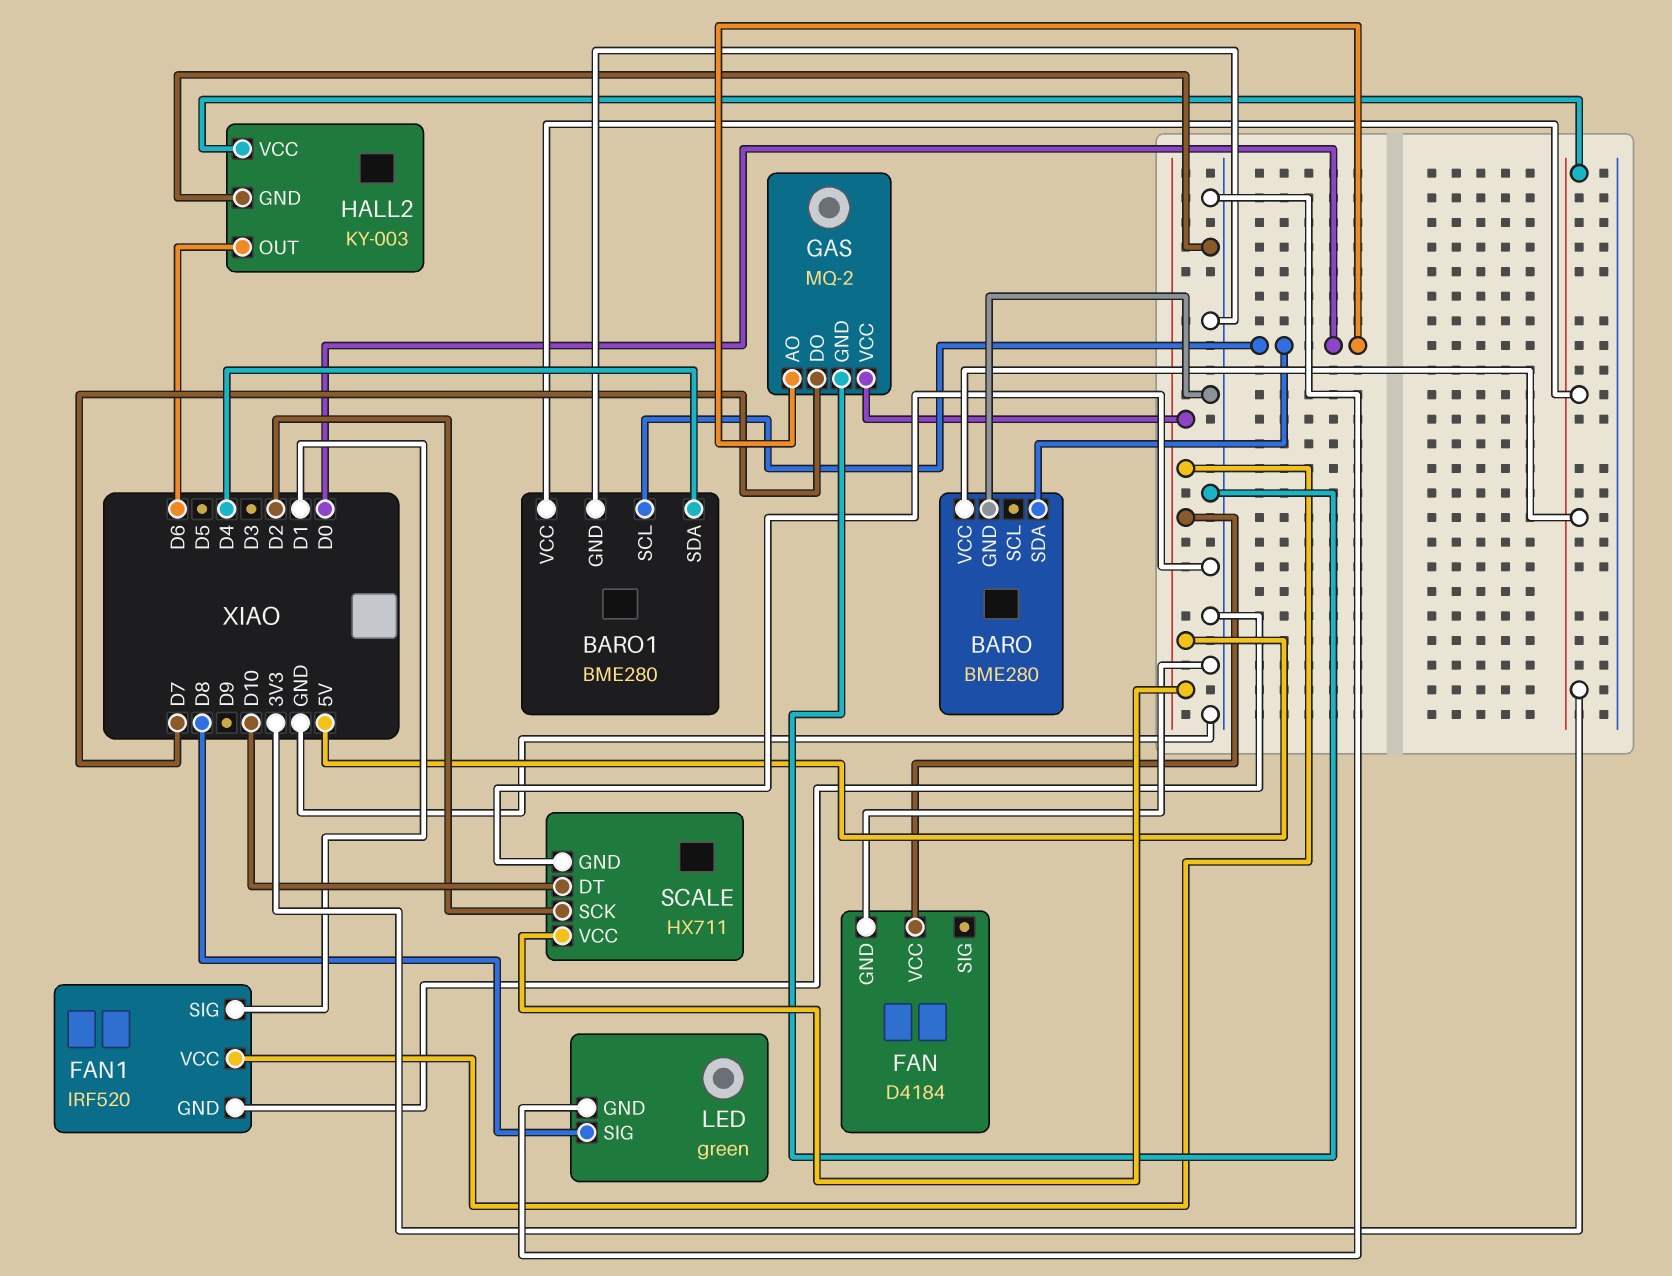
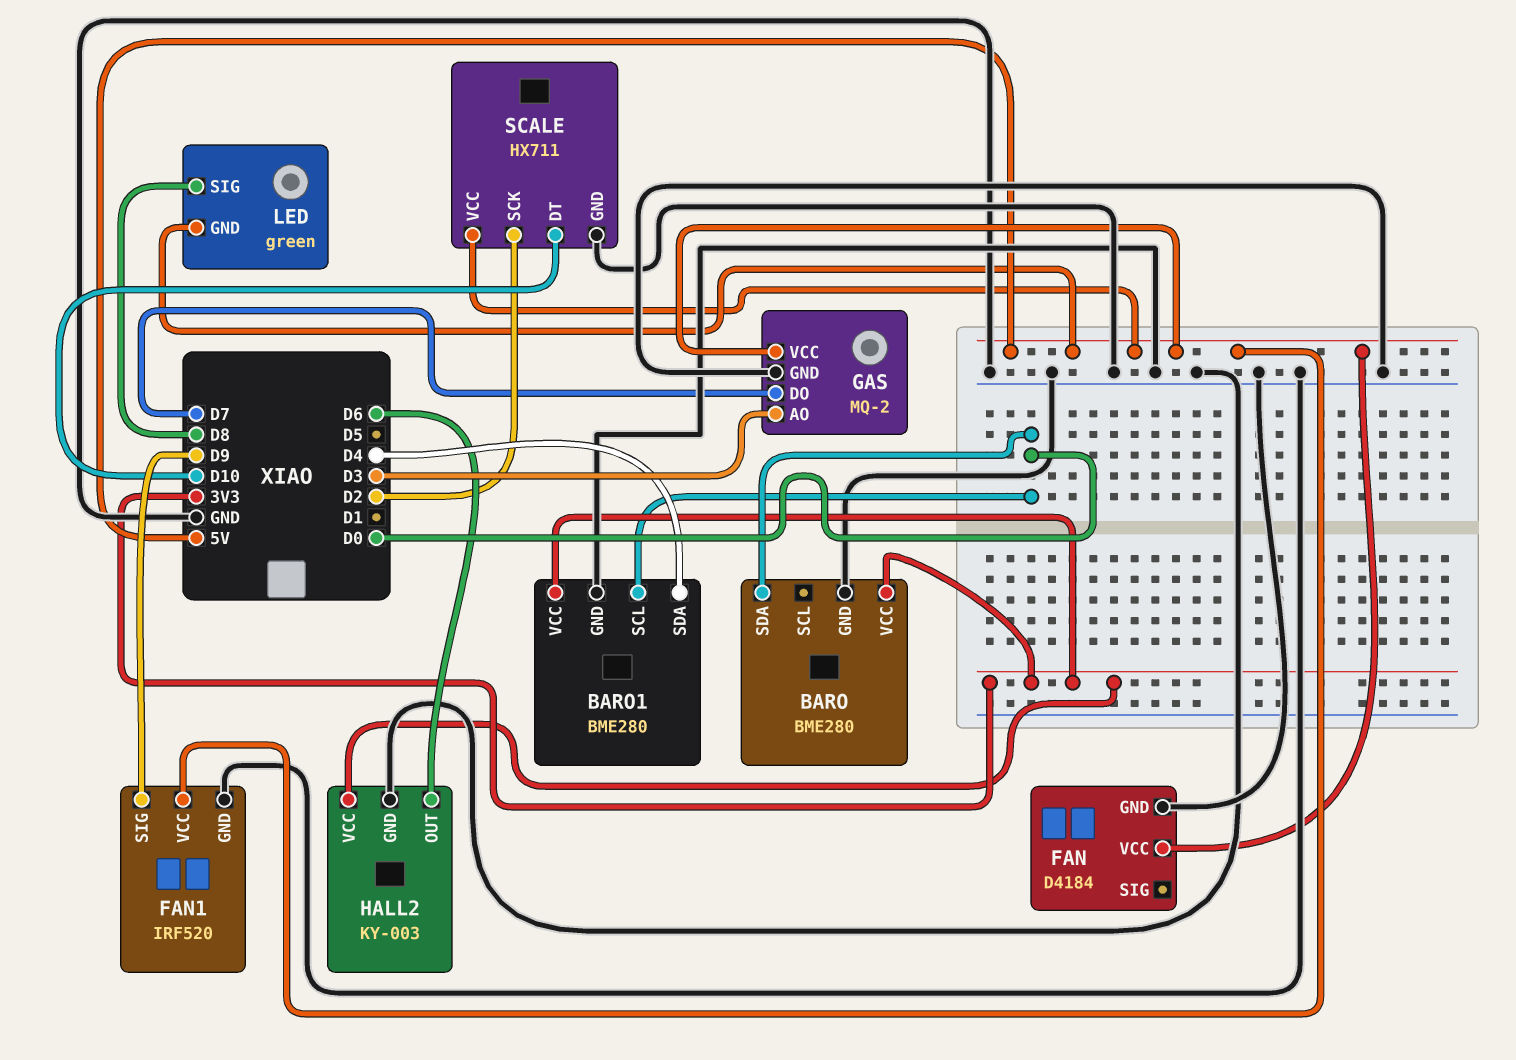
FAN1 pin SIG: D1 -> D9
GAS pin AO: D0 -> D3
LED pin GND: GND -> 5V

